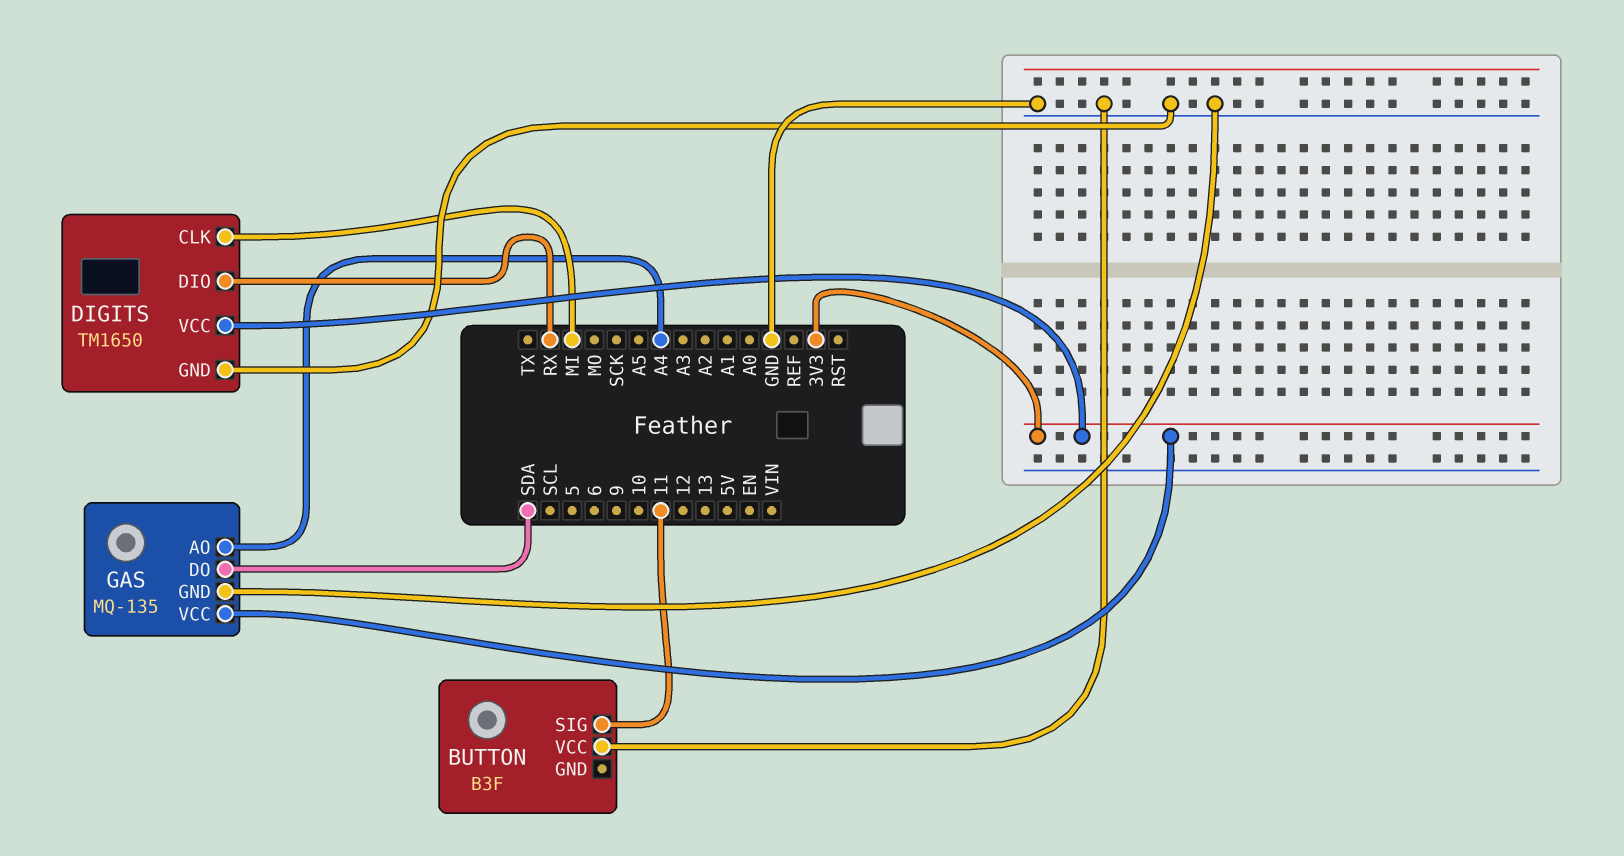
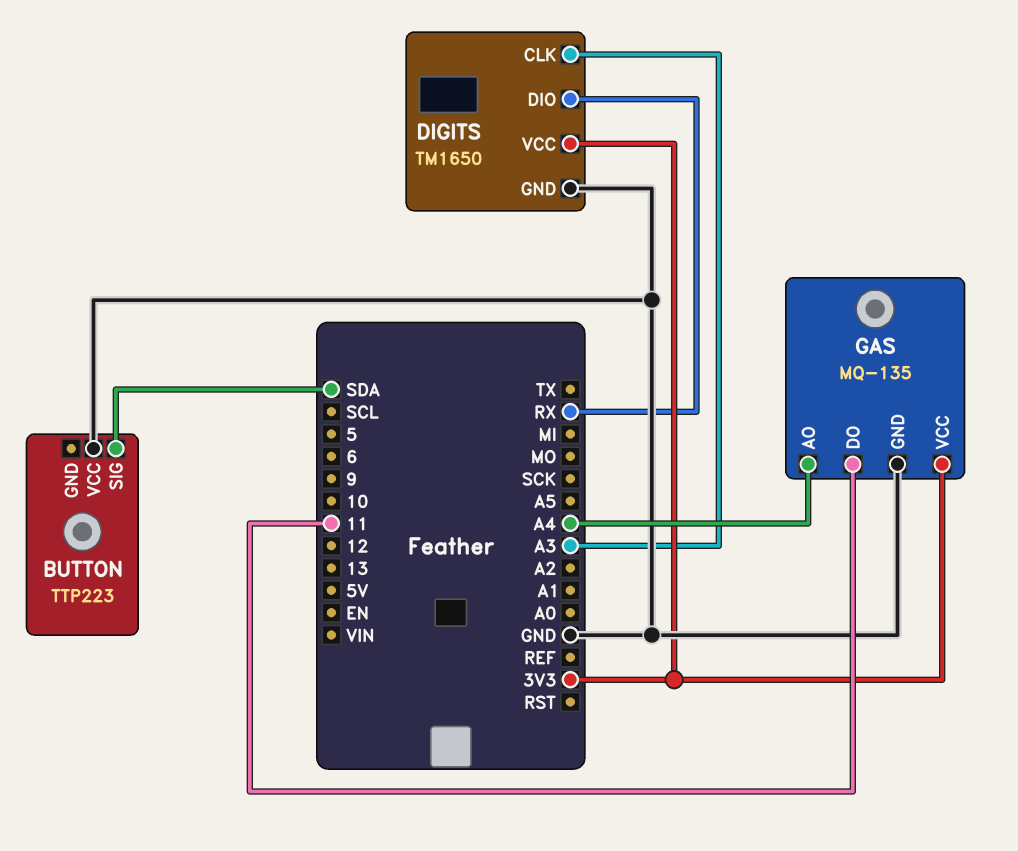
BUTTON: B3F -> TTP223
BUTTON pin SIG: 11 -> SDA
DIGITS pin CLK: MI -> A3
GAS pin DO: SDA -> 11

